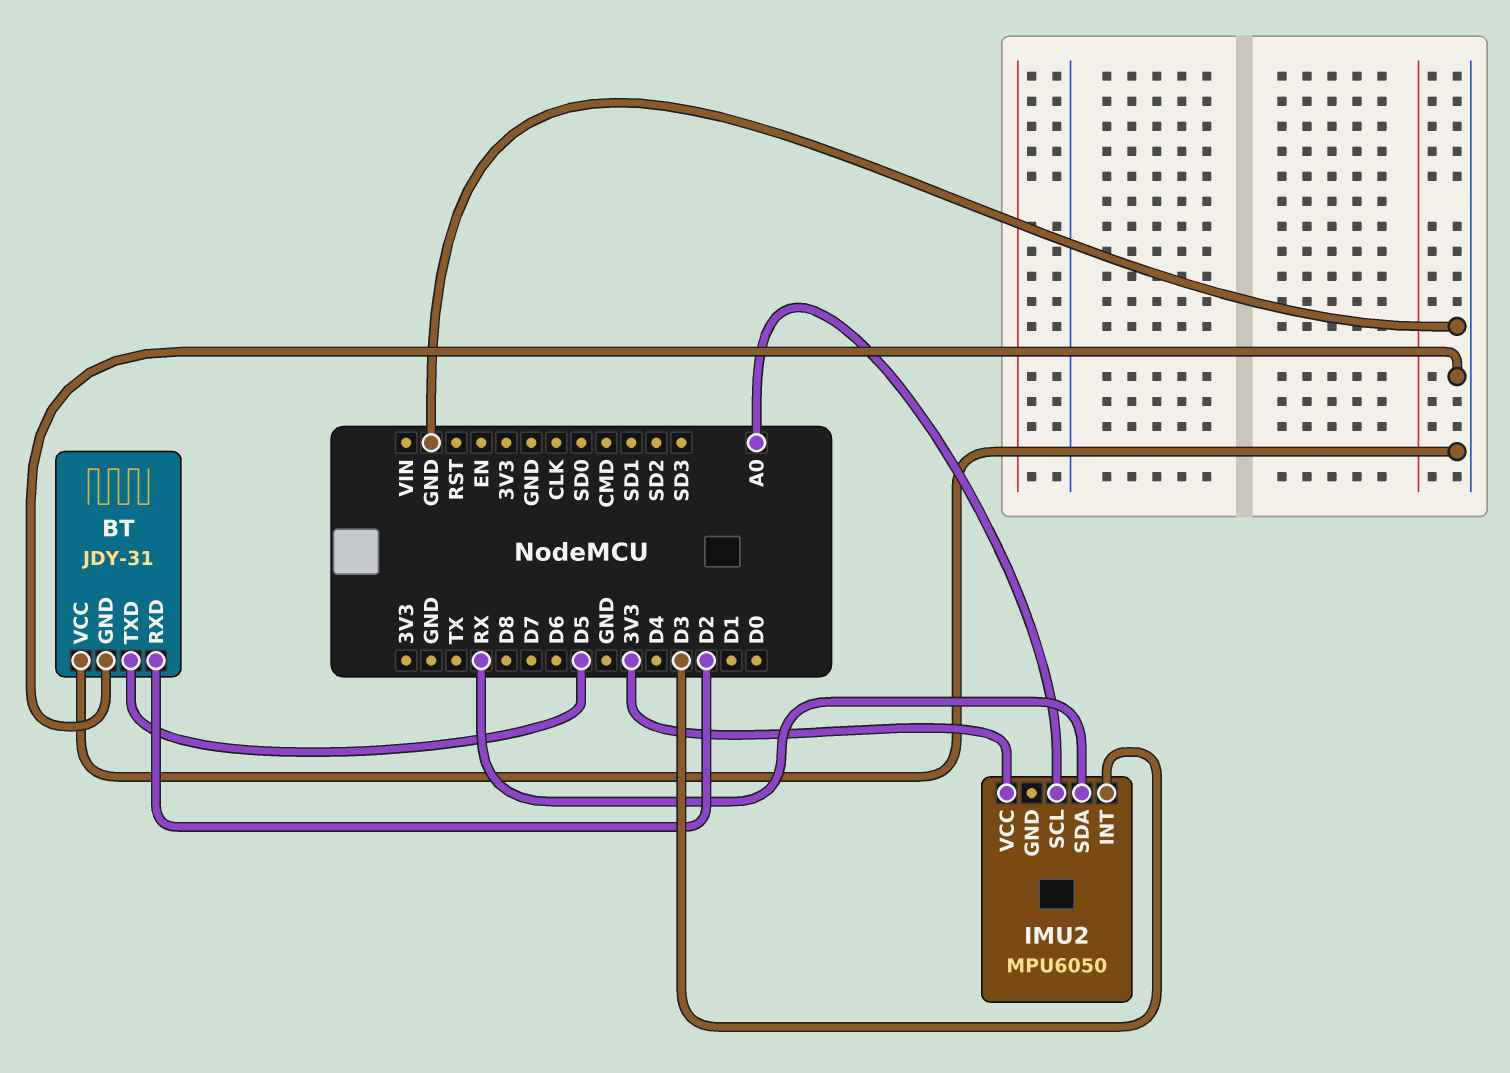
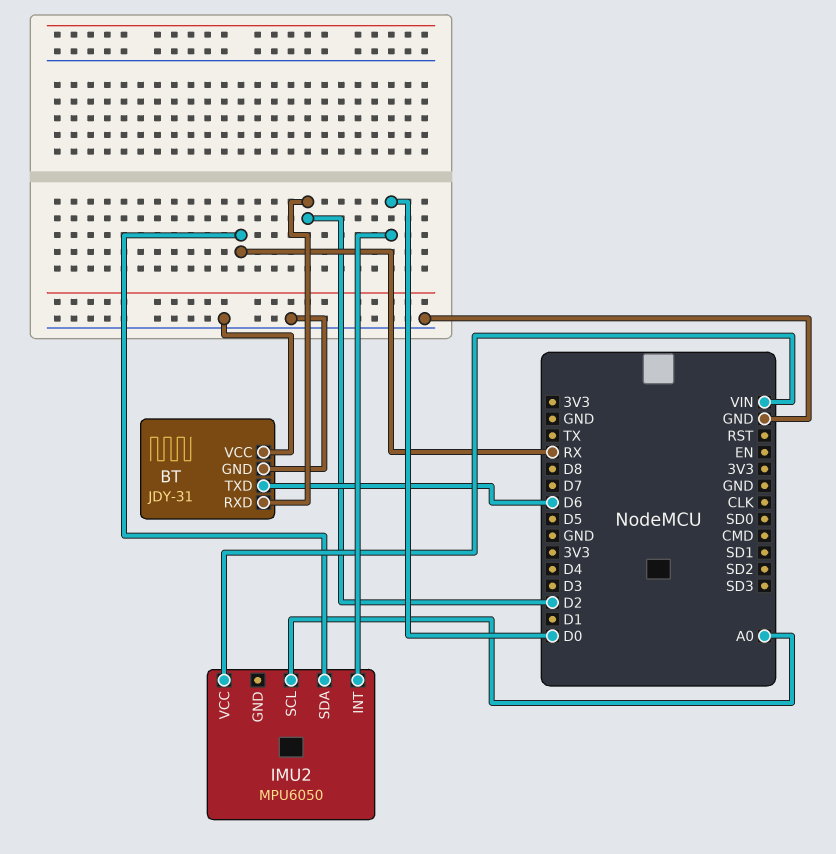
BT pin TXD: D5 -> D6
IMU2 pin INT: D3 -> D0
IMU2 pin VCC: 3V3 -> VIN

